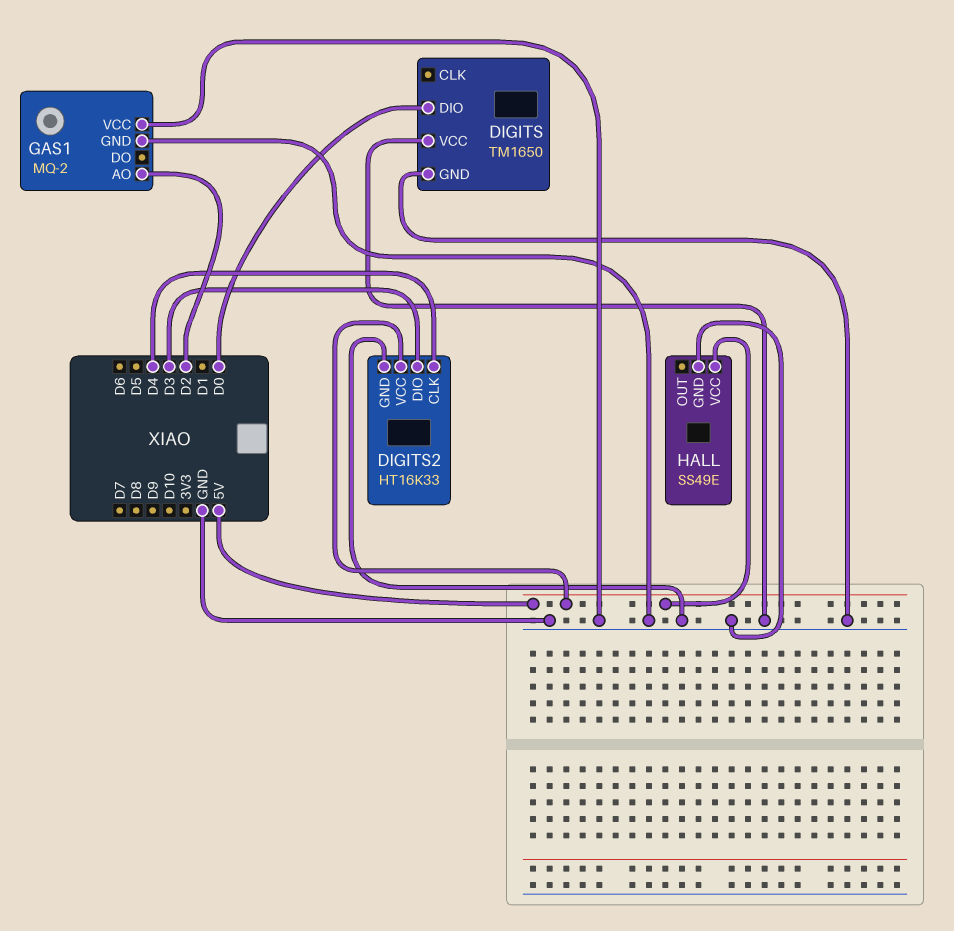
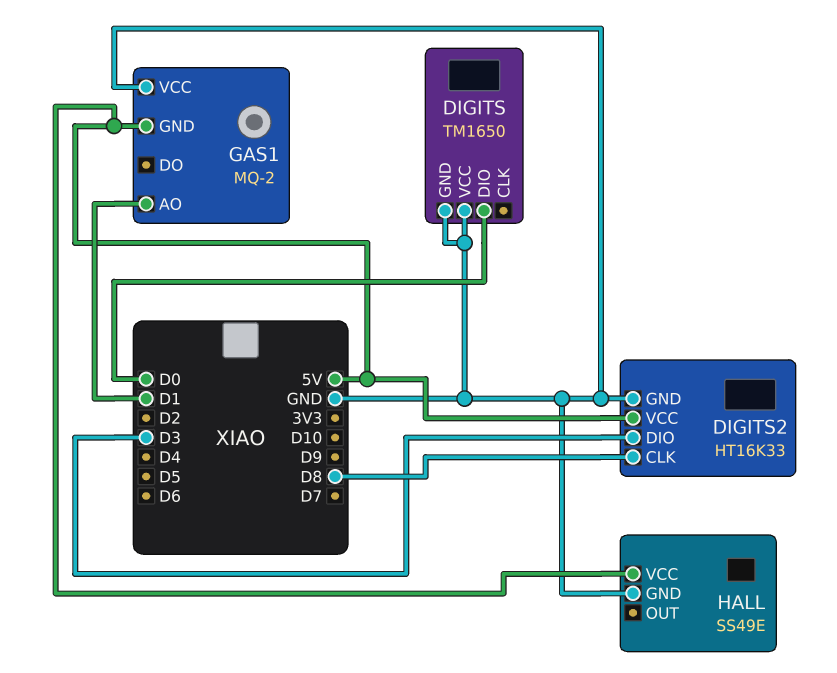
DIGITS2 pin CLK: D4 -> D8
GAS1 pin AO: D2 -> D1
GAS1 pin GND: GND -> 5V

